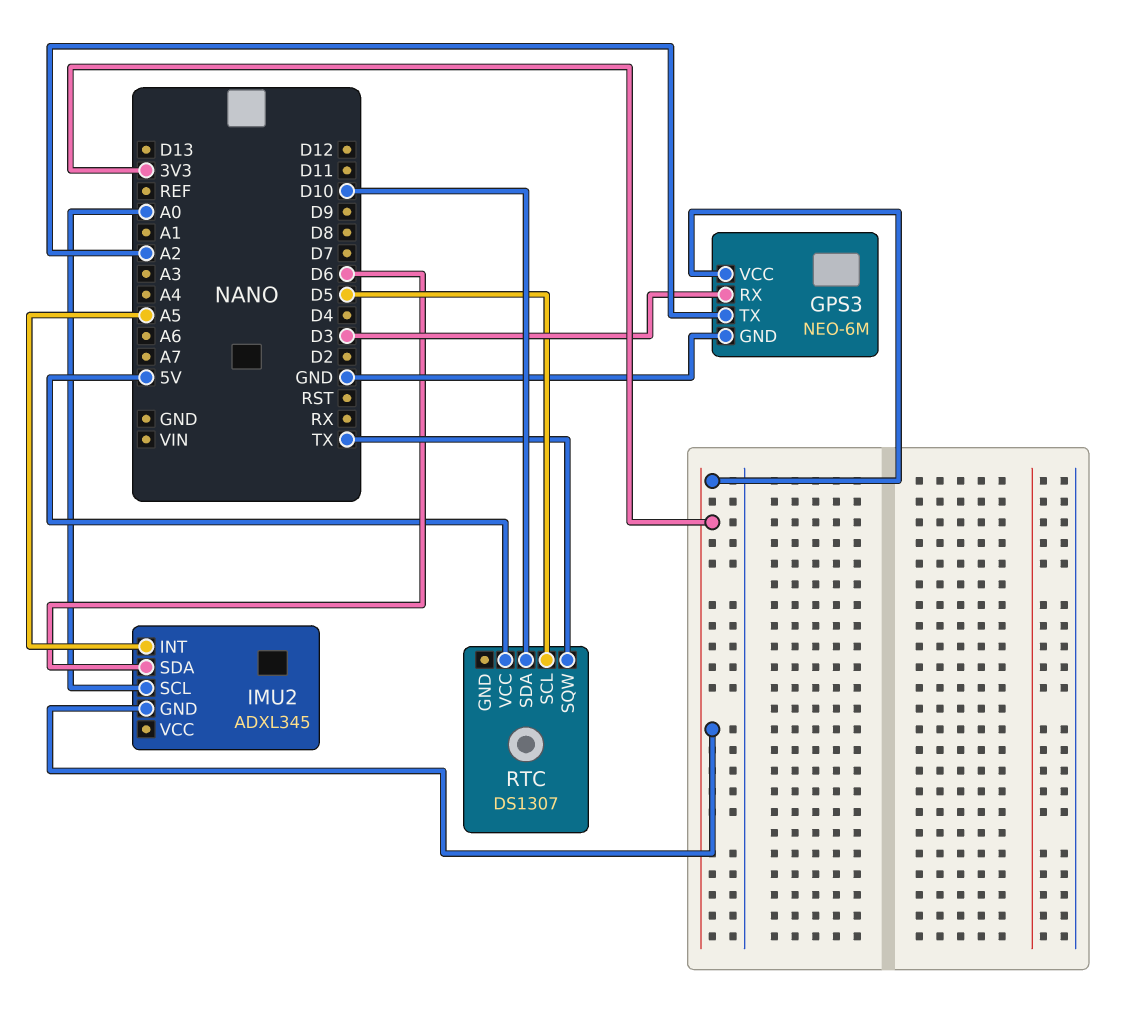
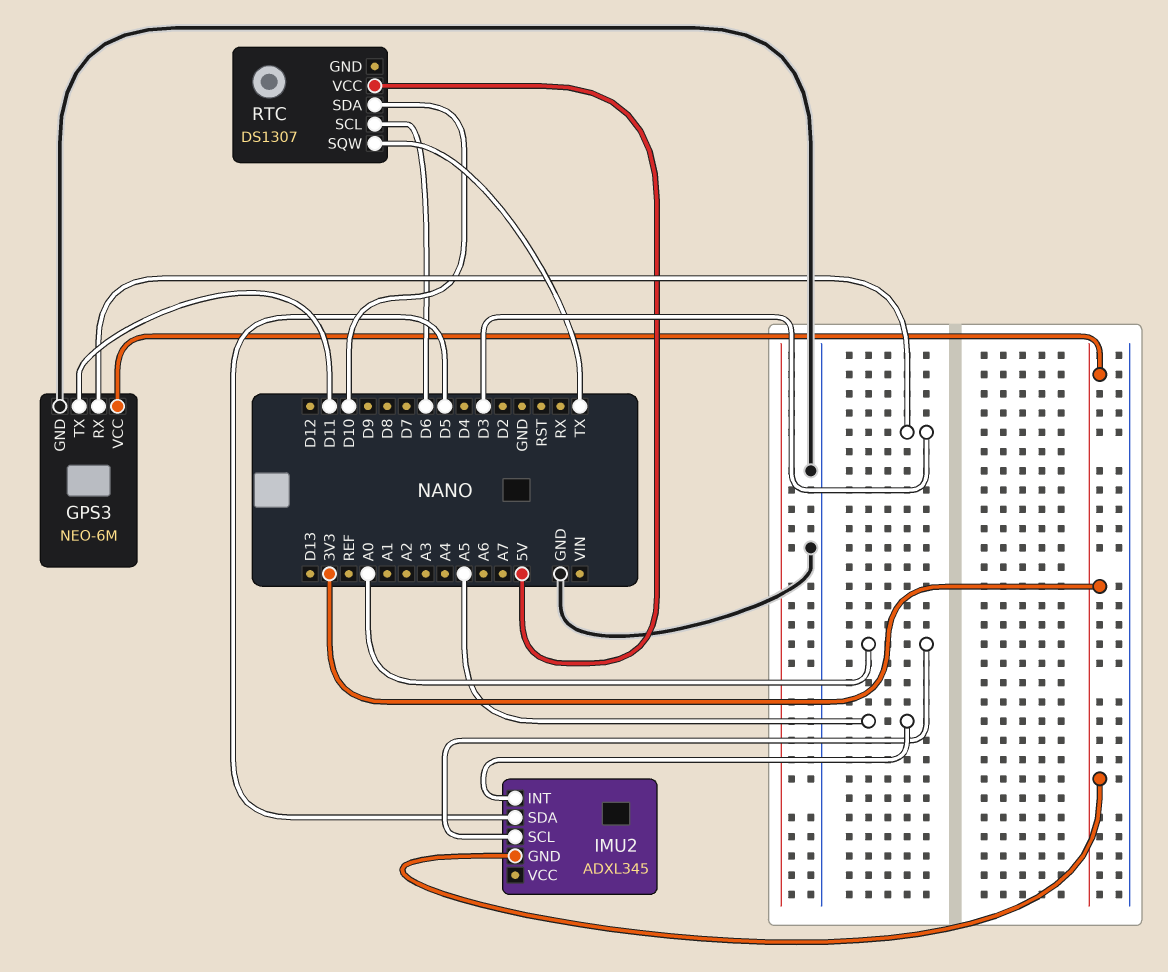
GPS3 pin TX: A2 -> D11
IMU2 pin SDA: D6 -> D5
RTC pin SCL: D5 -> D6

